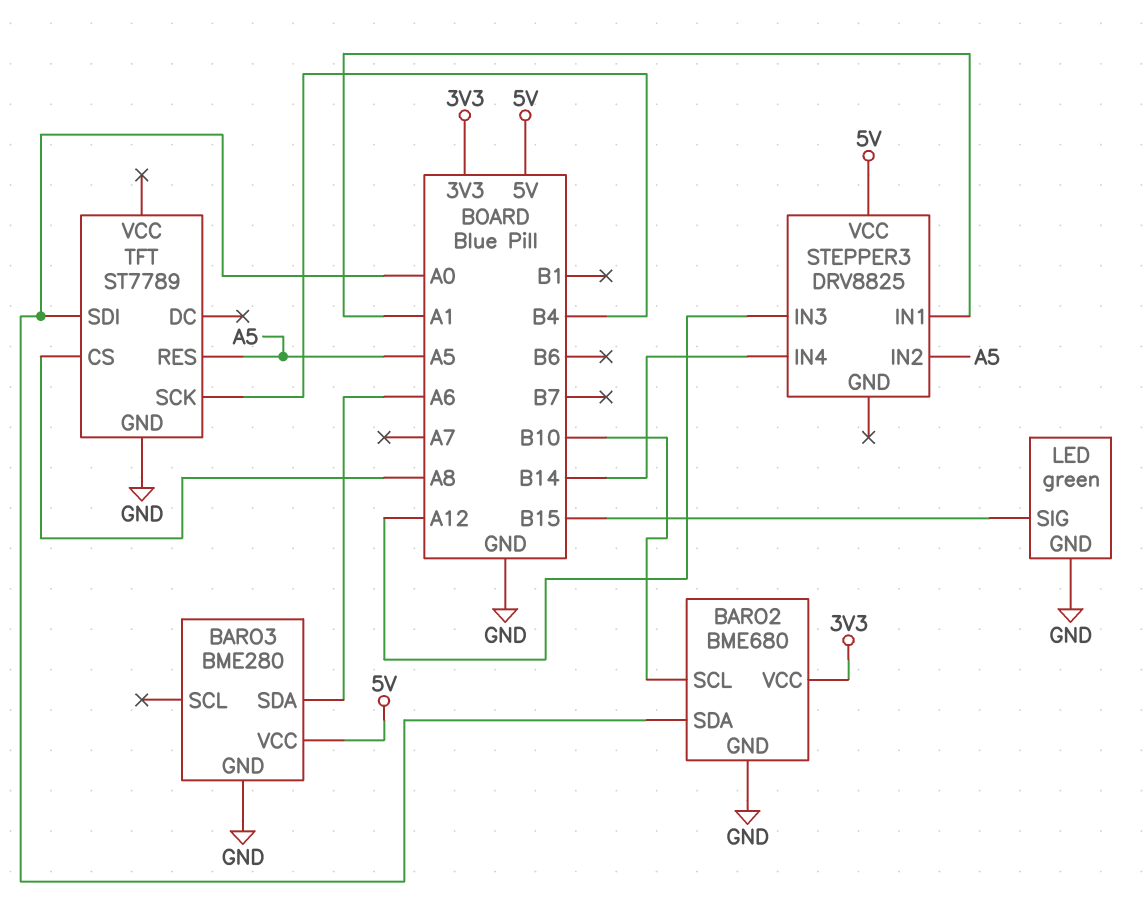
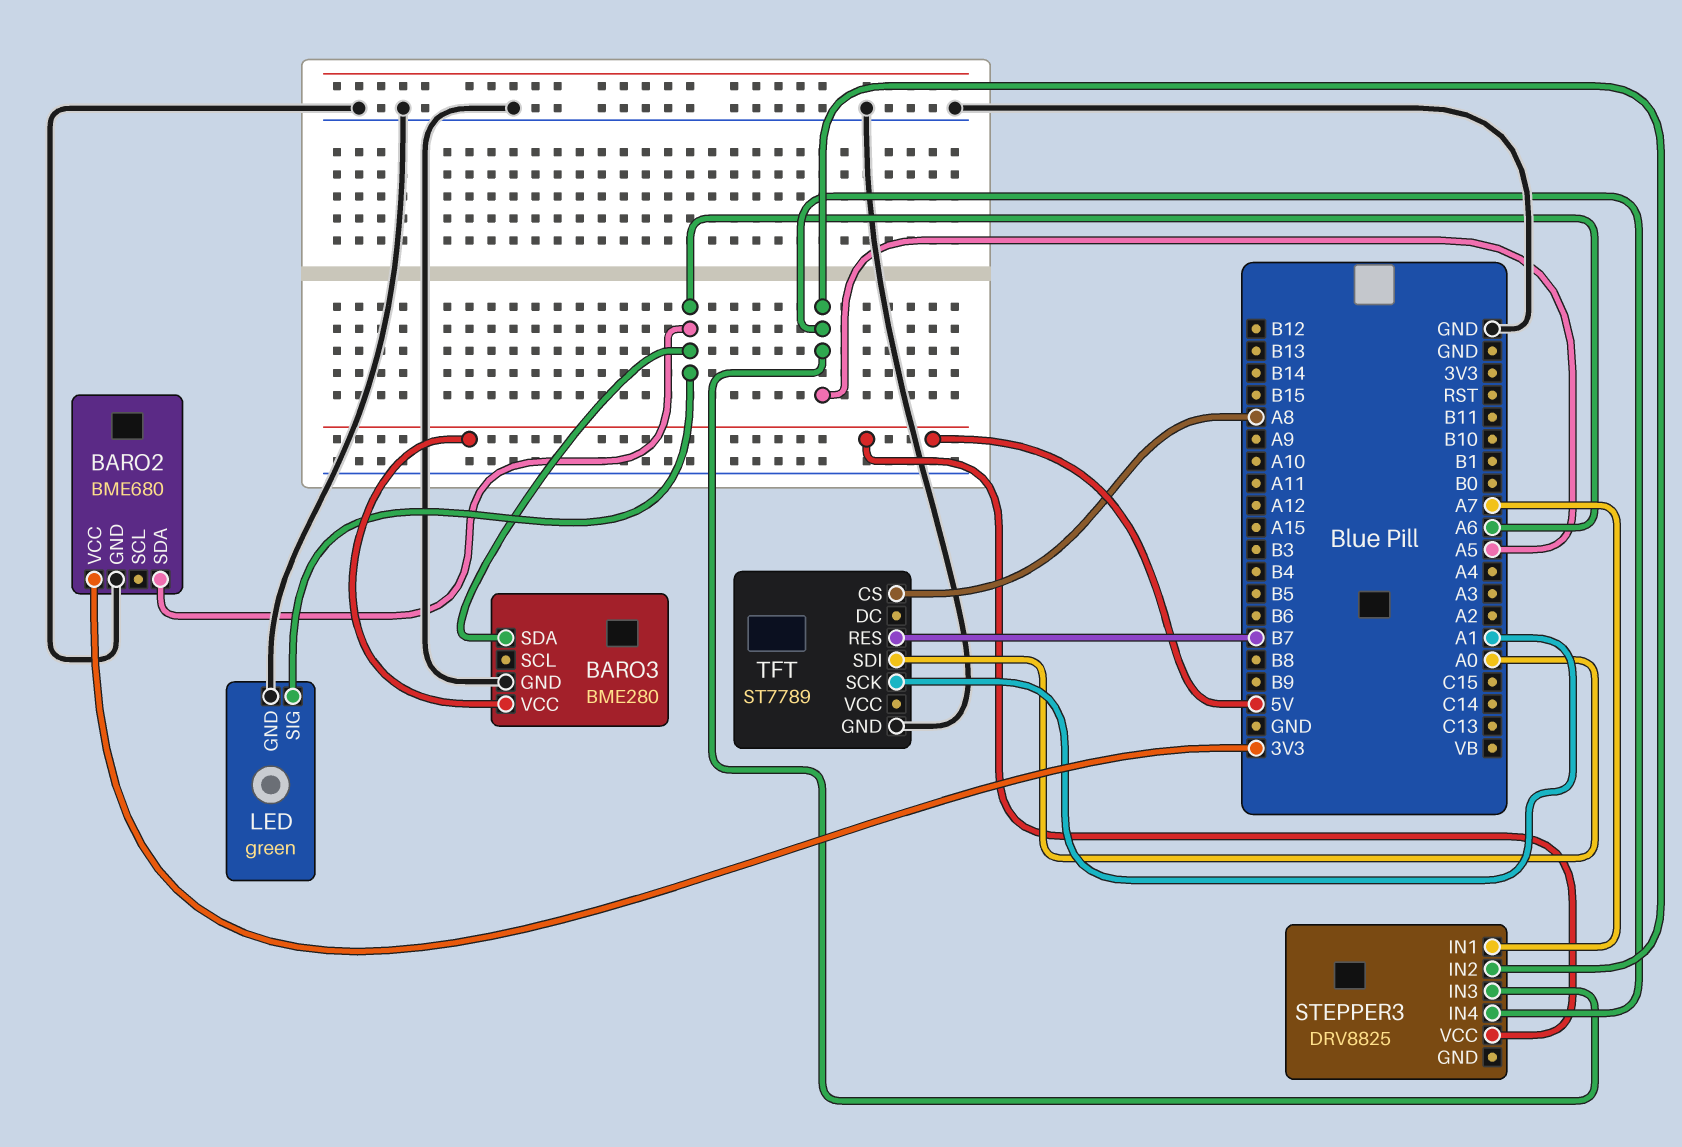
BARO2 pin SCL: B10 -> none
BARO2 pin SDA: A0 -> A6
LED pin SIG: B15 -> A6
STEPPER3 pin IN1: A1 -> A7
STEPPER3 pin IN3: A12 -> A5
STEPPER3 pin IN4: B14 -> A5
TFT pin RES: A5 -> B7
TFT pin SCK: B4 -> A1

